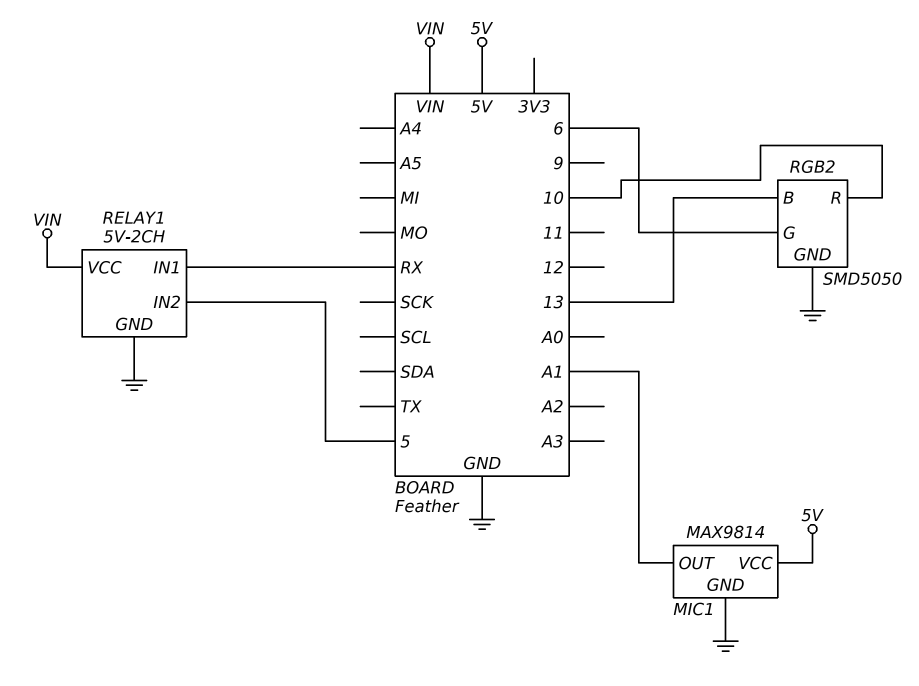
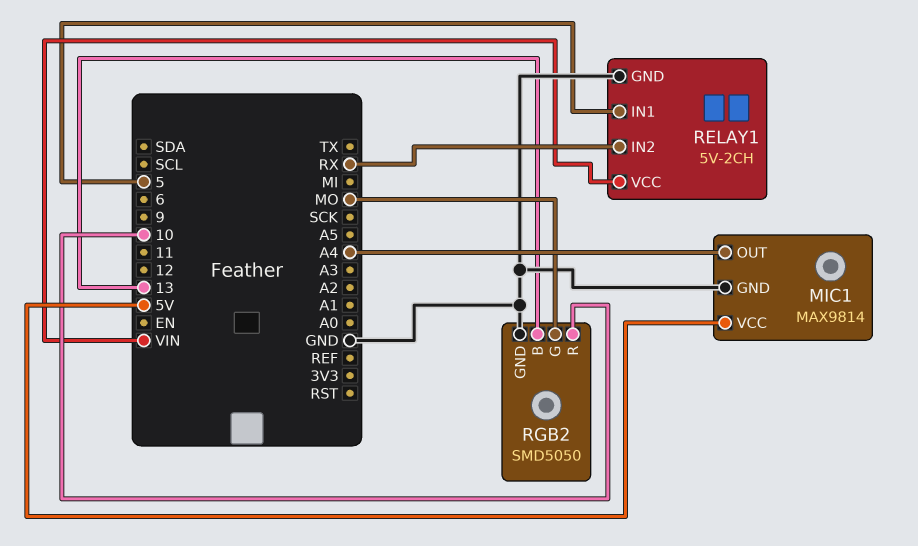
MIC1 pin OUT: A1 -> A4
RELAY1 pin IN1: RX -> 5
RELAY1 pin IN2: 5 -> RX
RGB2 pin G: 6 -> MO

